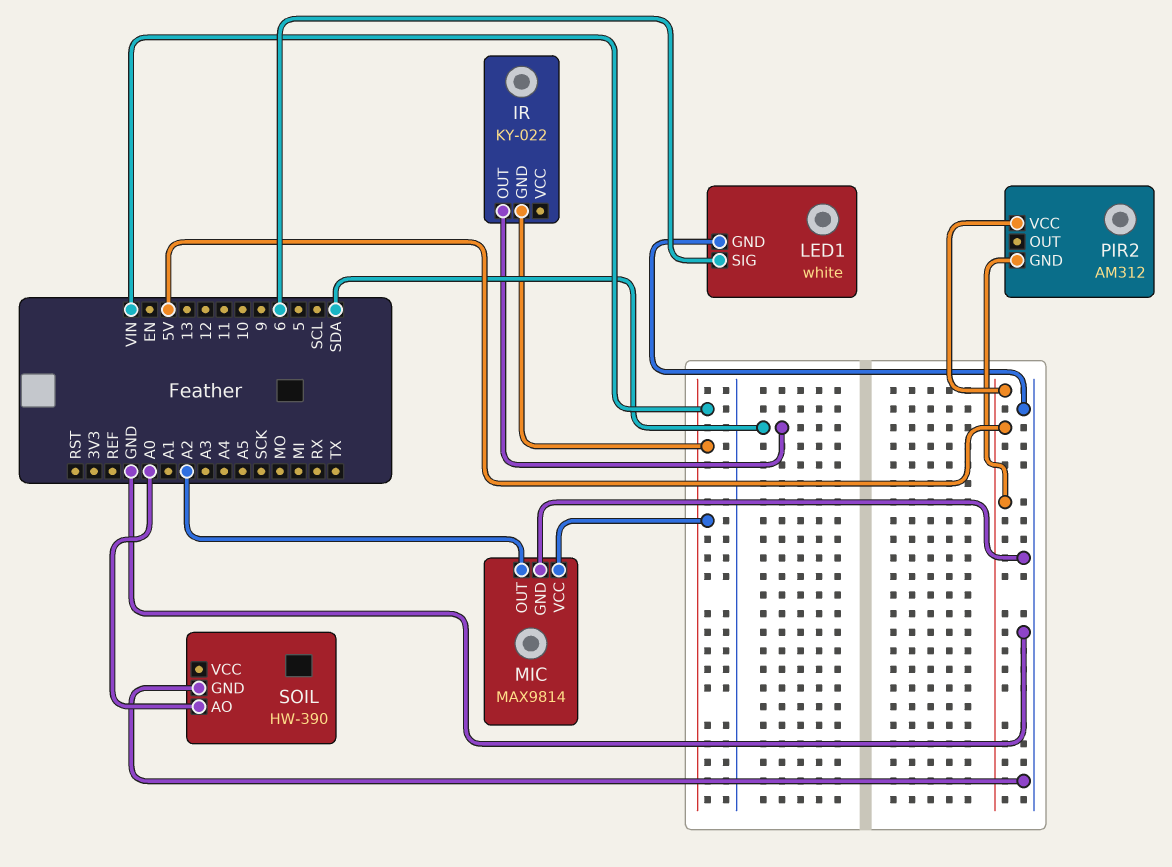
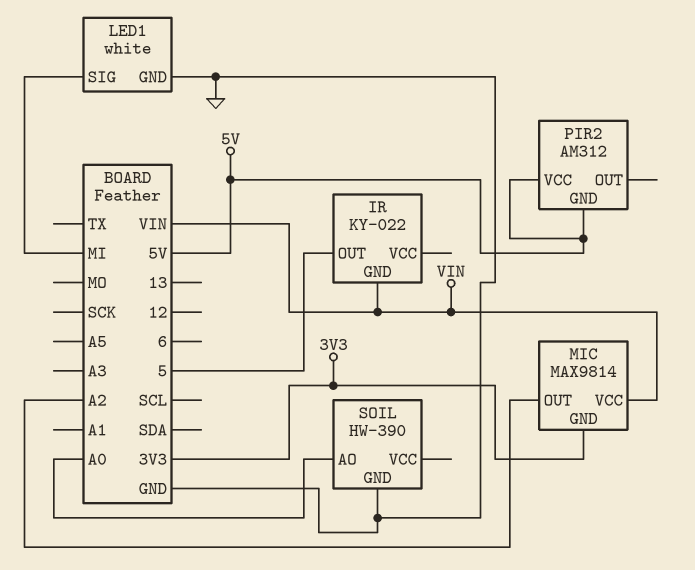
IR pin OUT: SDA -> 5
LED1 pin SIG: 6 -> MI
MIC pin GND: GND -> 3V3

